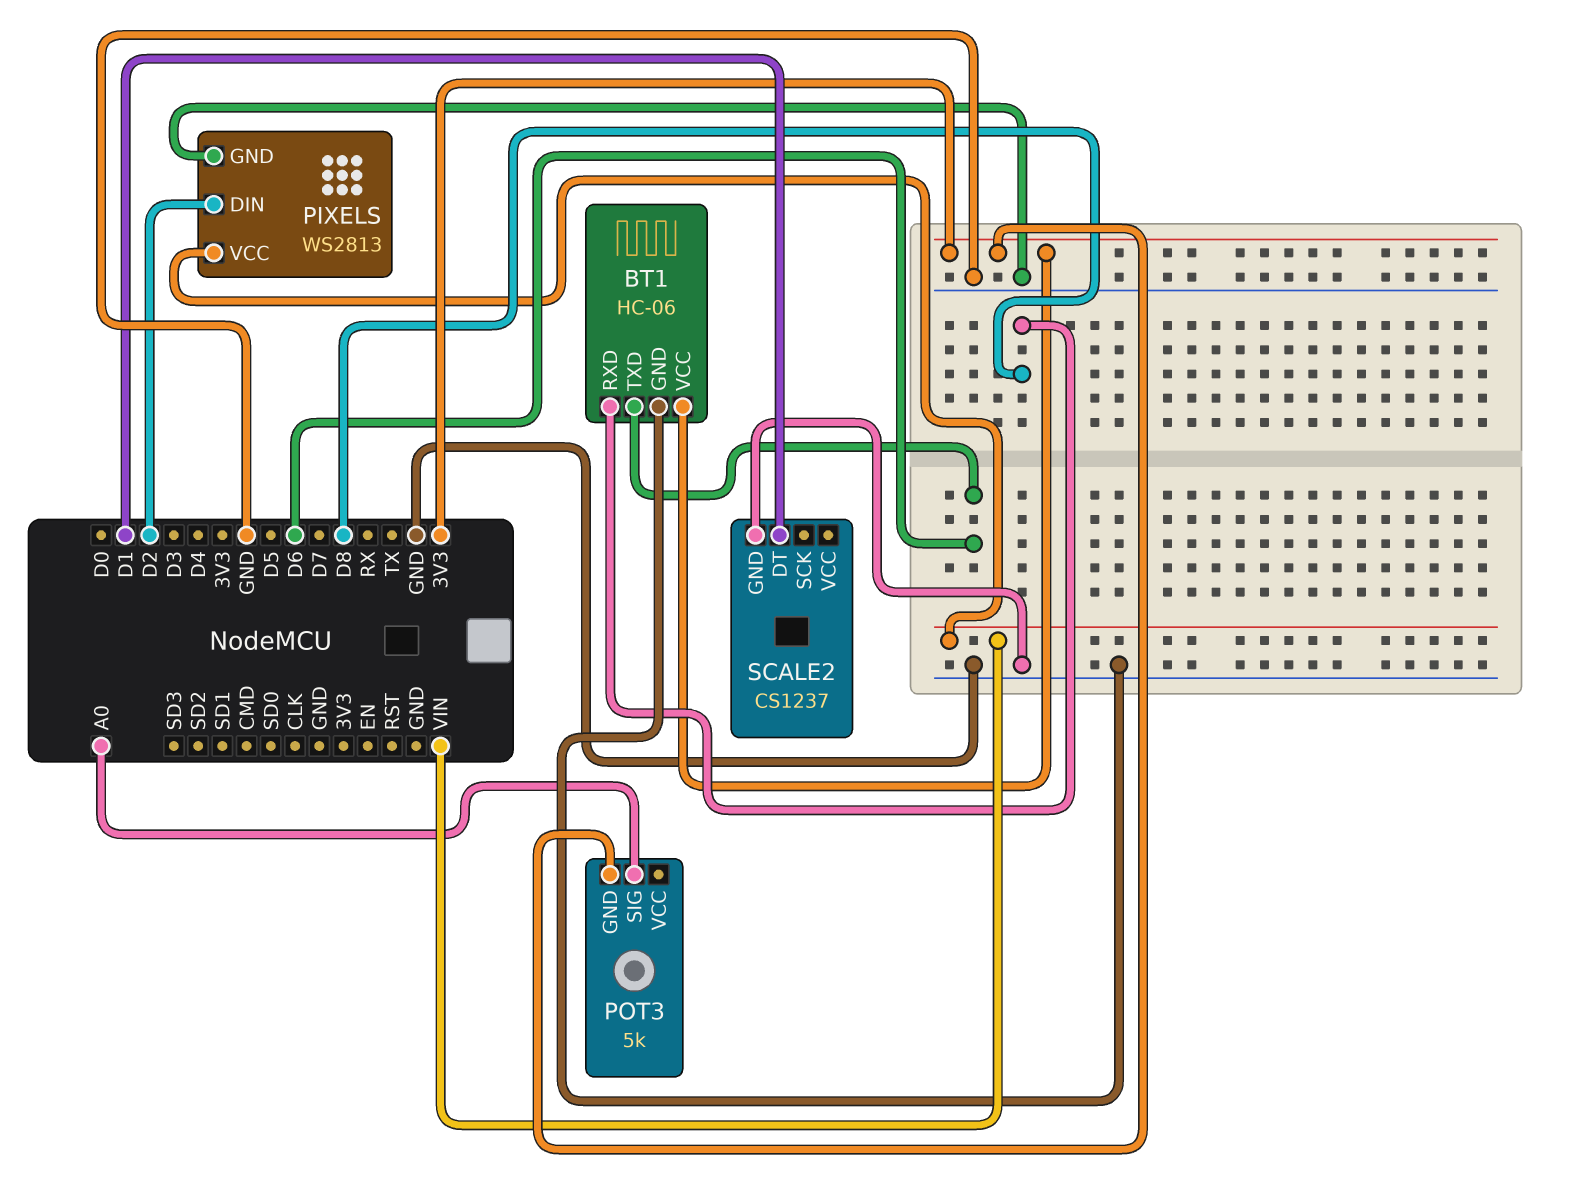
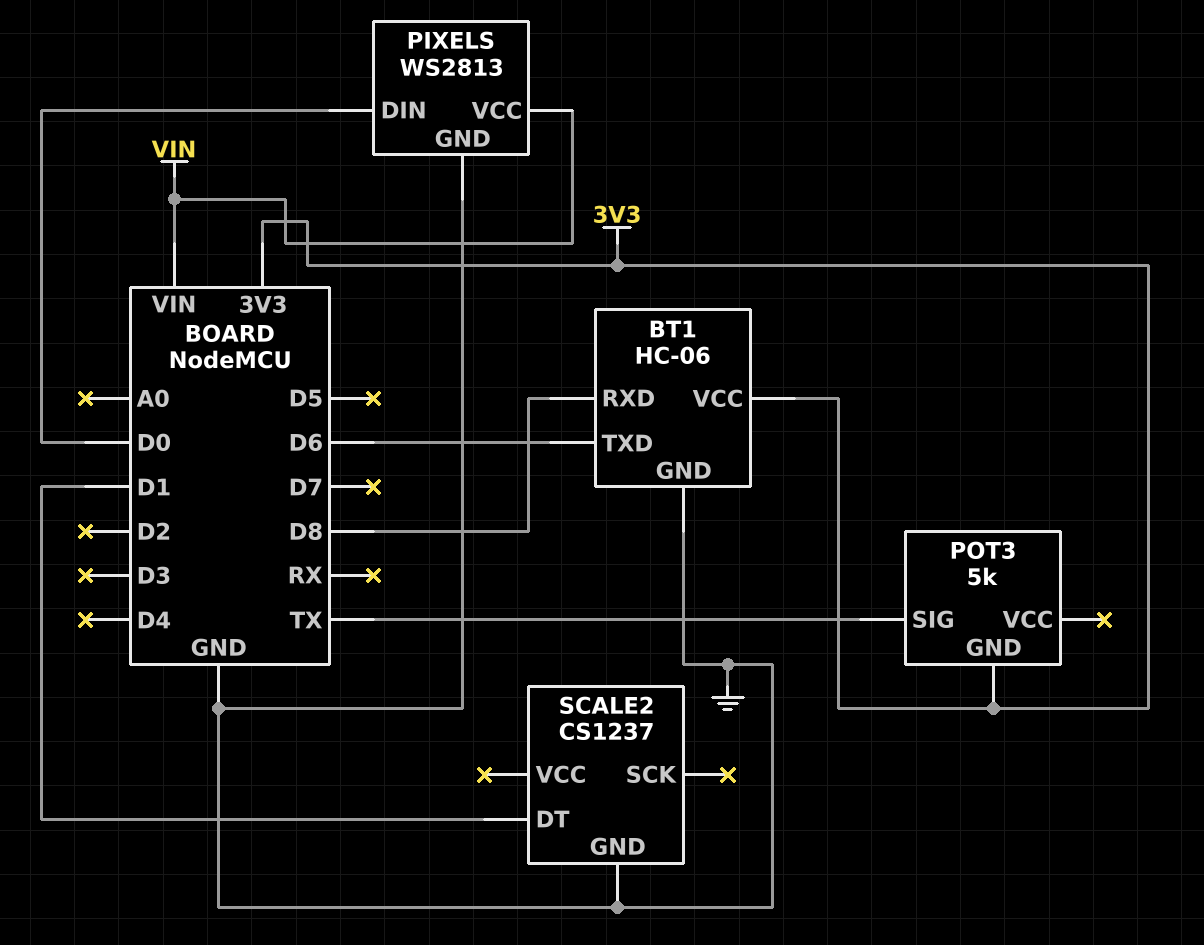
PIXELS pin DIN: D2 -> D0
POT3 pin SIG: A0 -> TX

